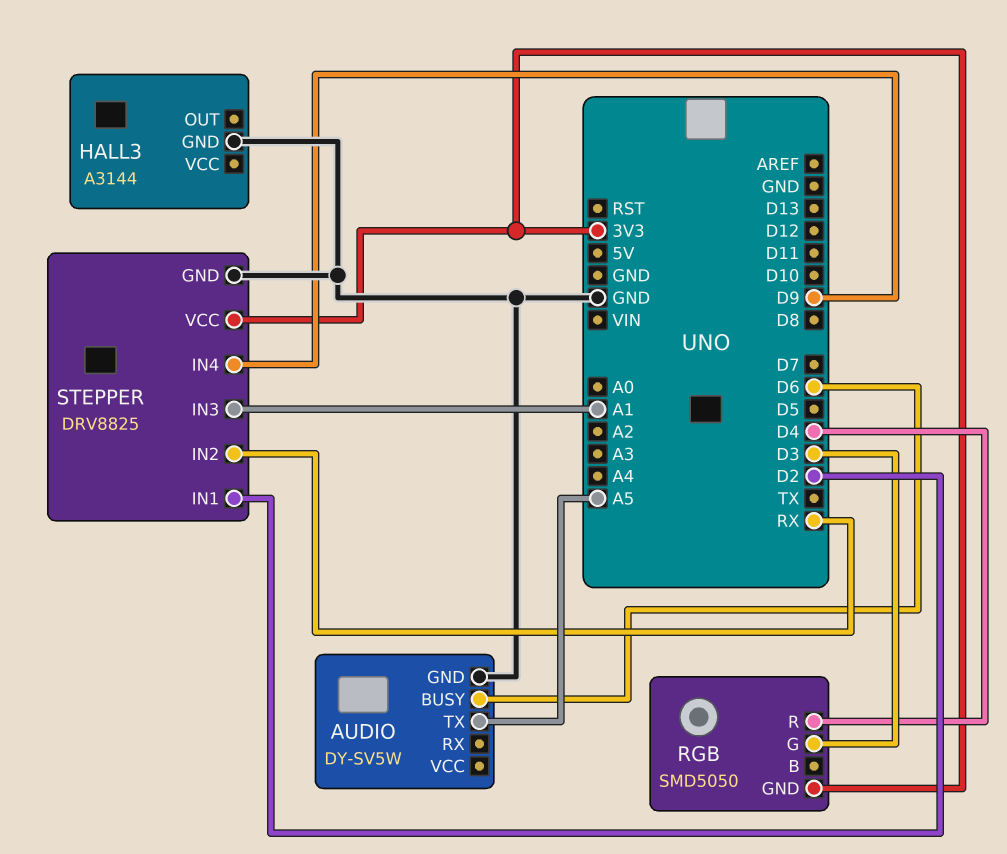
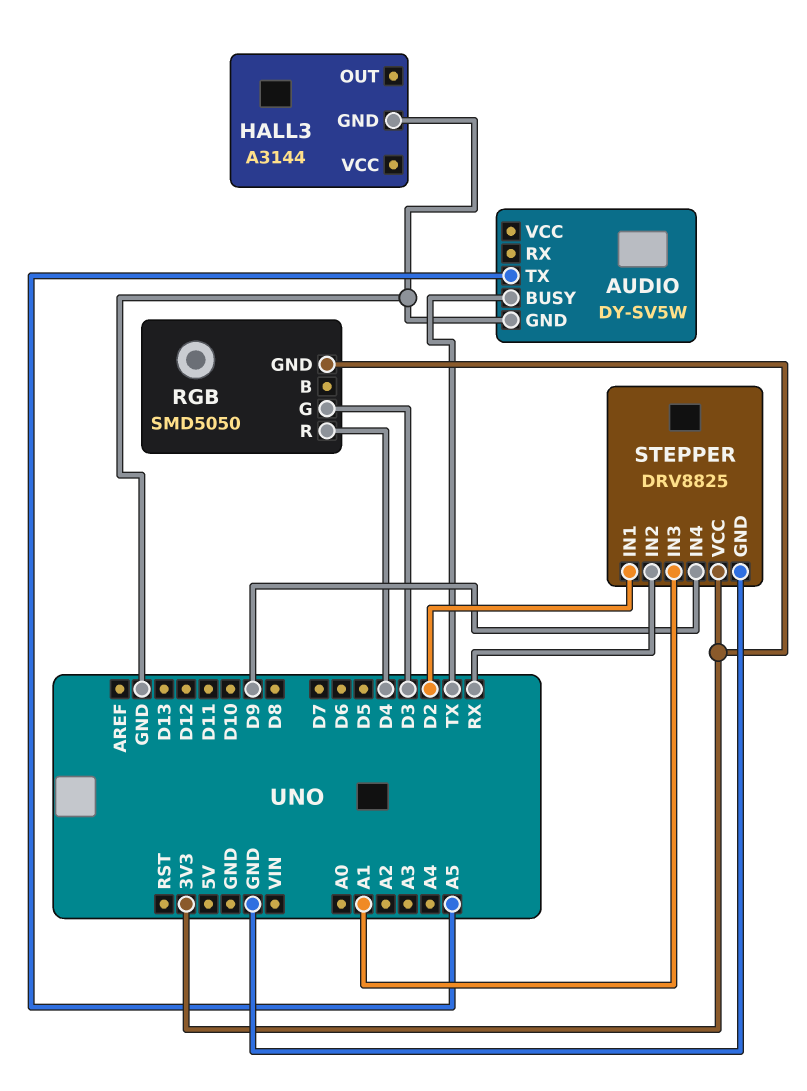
AUDIO pin BUSY: D6 -> TX

